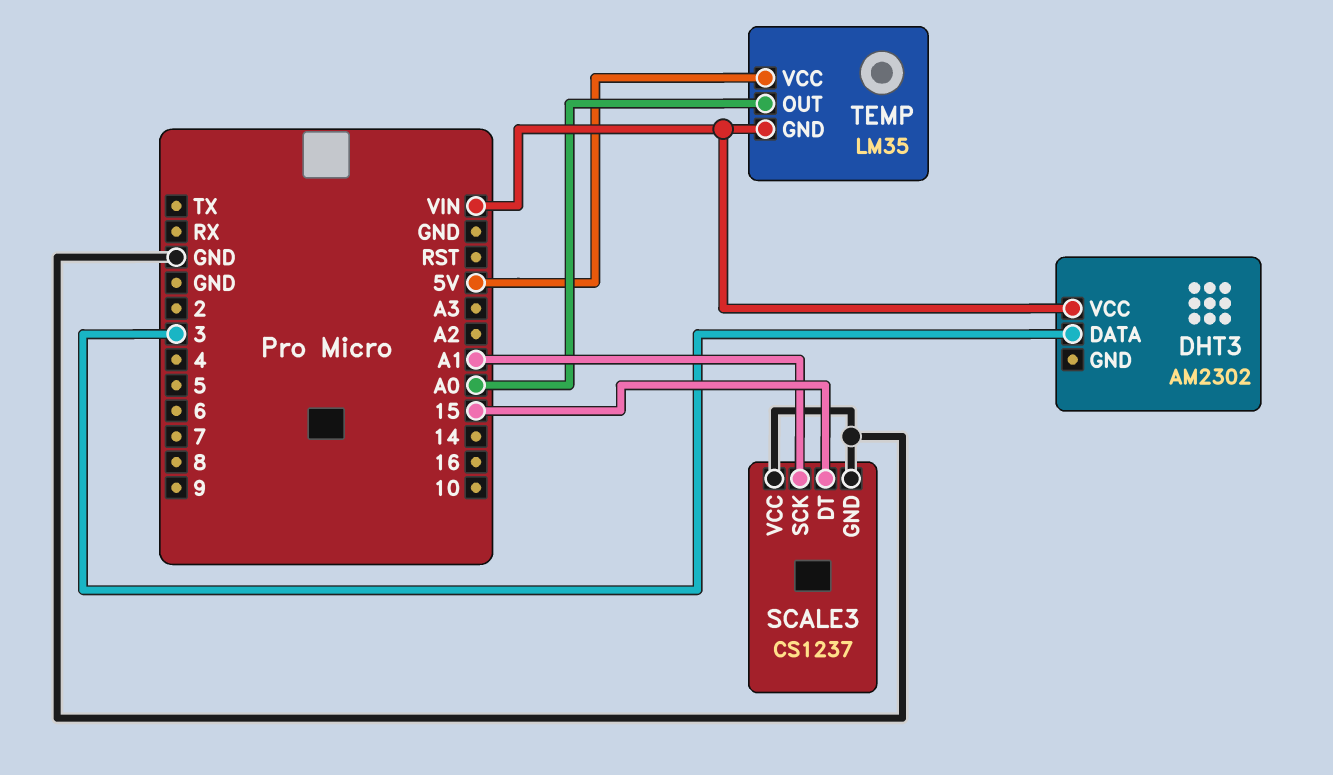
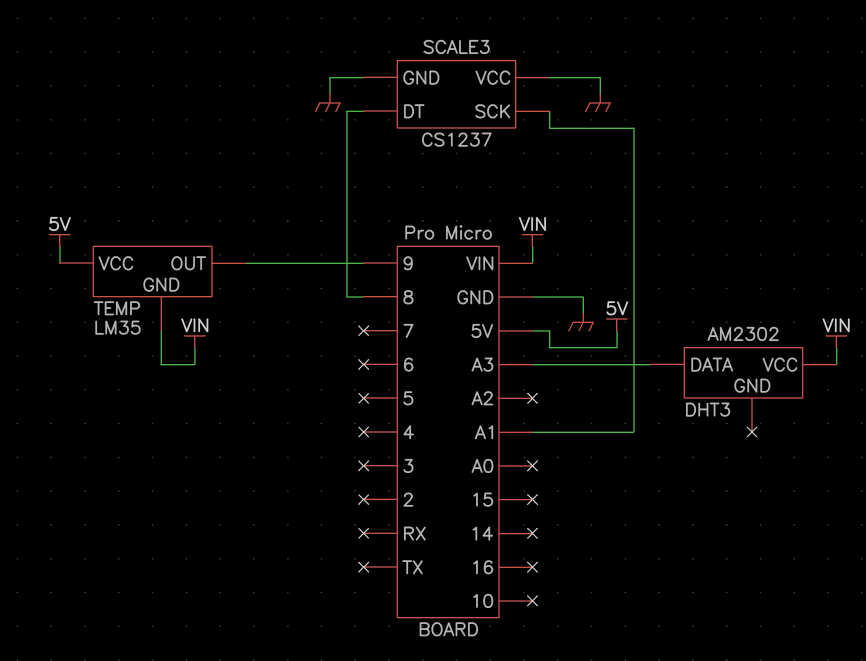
DHT3 pin DATA: 3 -> A3
SCALE3 pin DT: 15 -> 8
TEMP pin OUT: A0 -> 9

